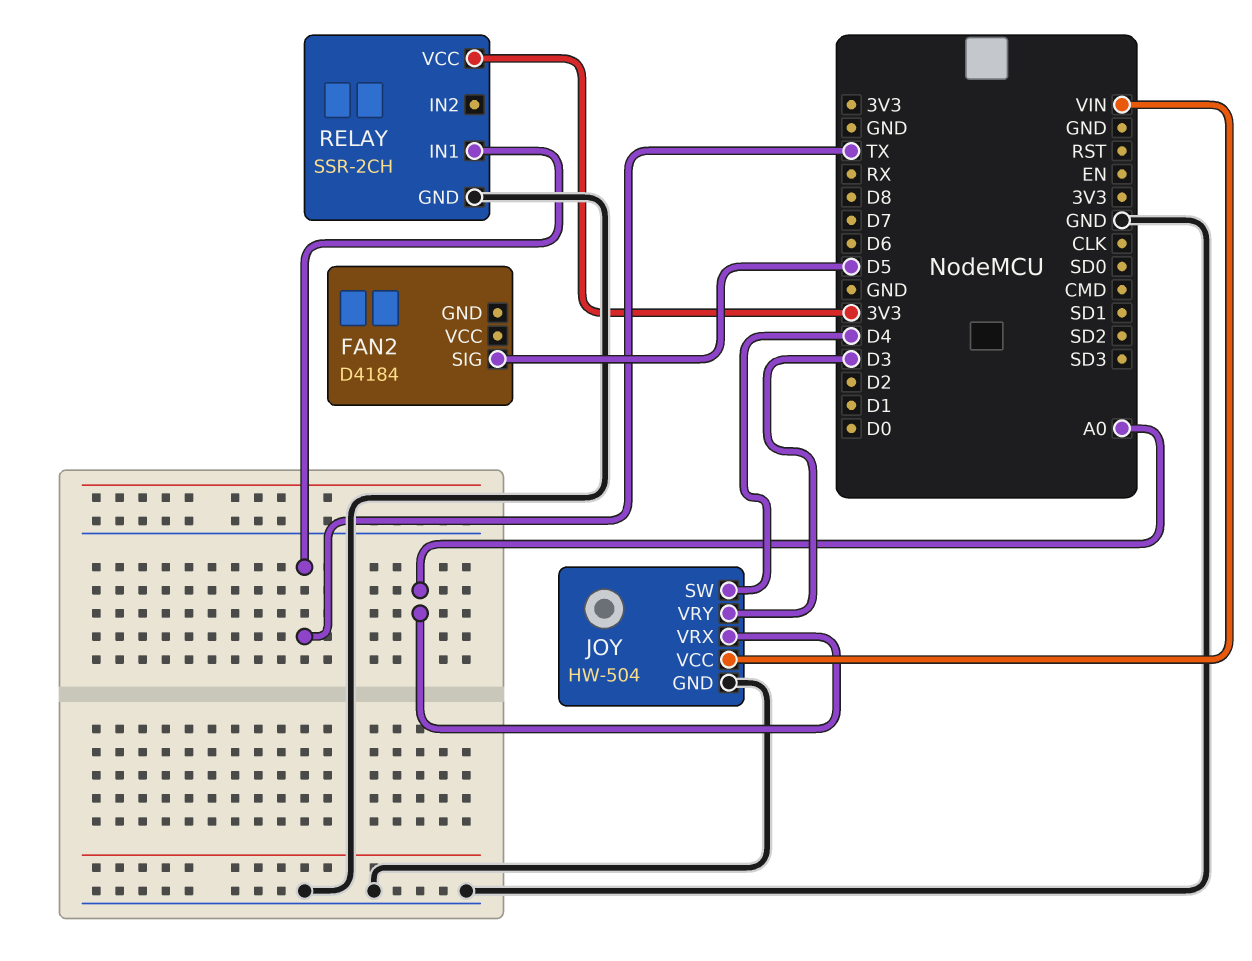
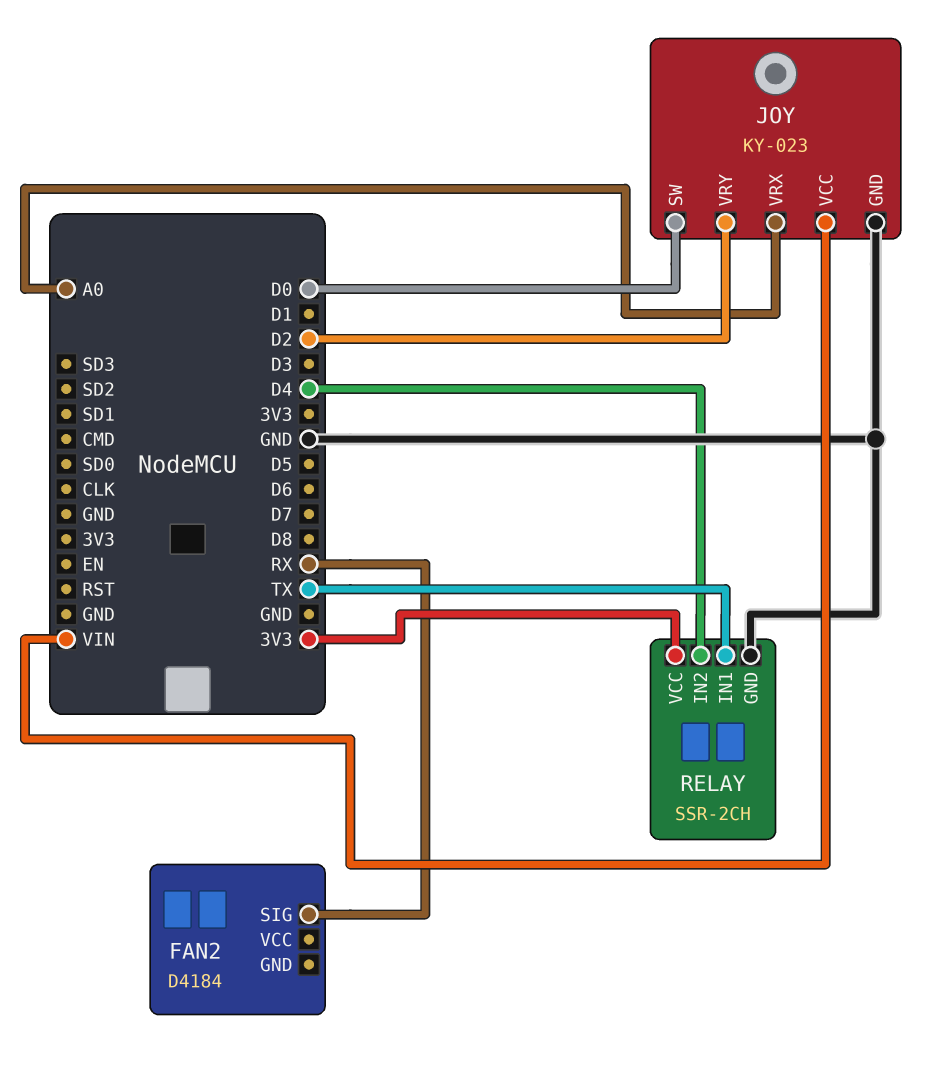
FAN2 pin SIG: D5 -> RX
JOY: HW-504 -> KY-023
JOY pin SW: D4 -> D0
JOY pin VRY: D3 -> D2
RELAY pin IN2: none -> D4

